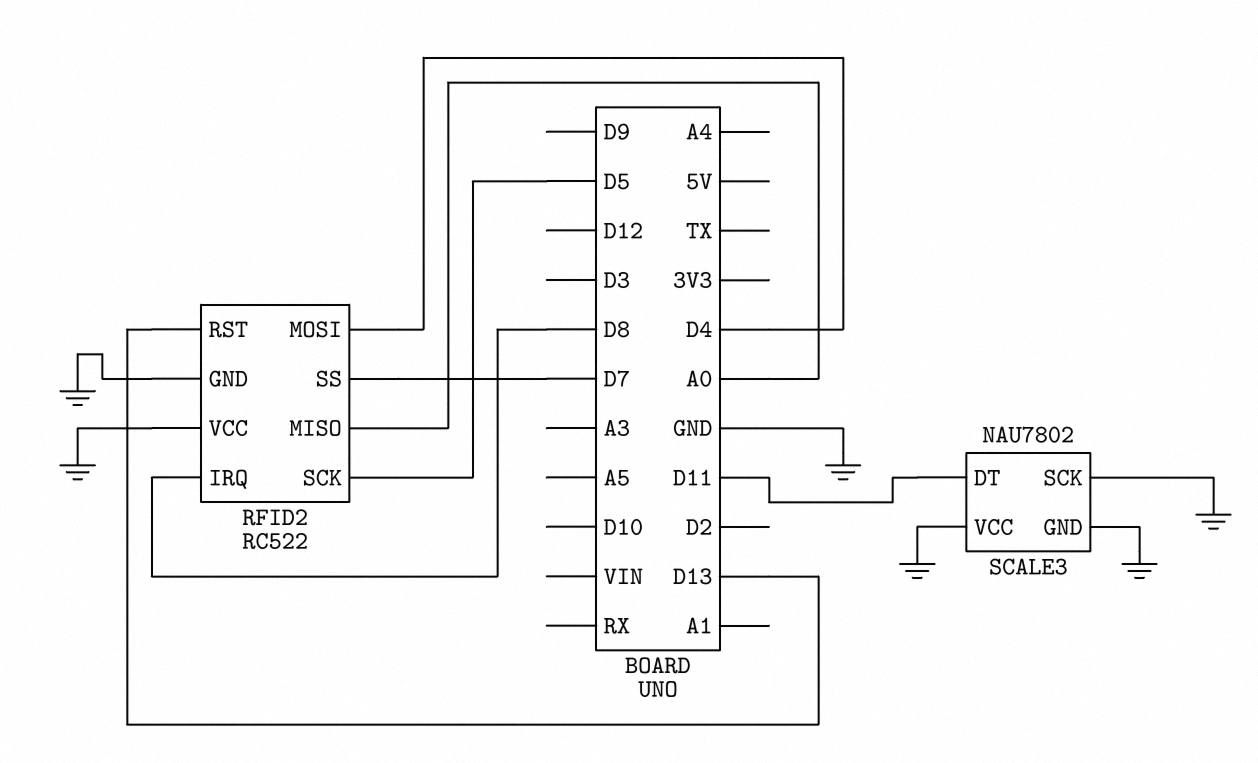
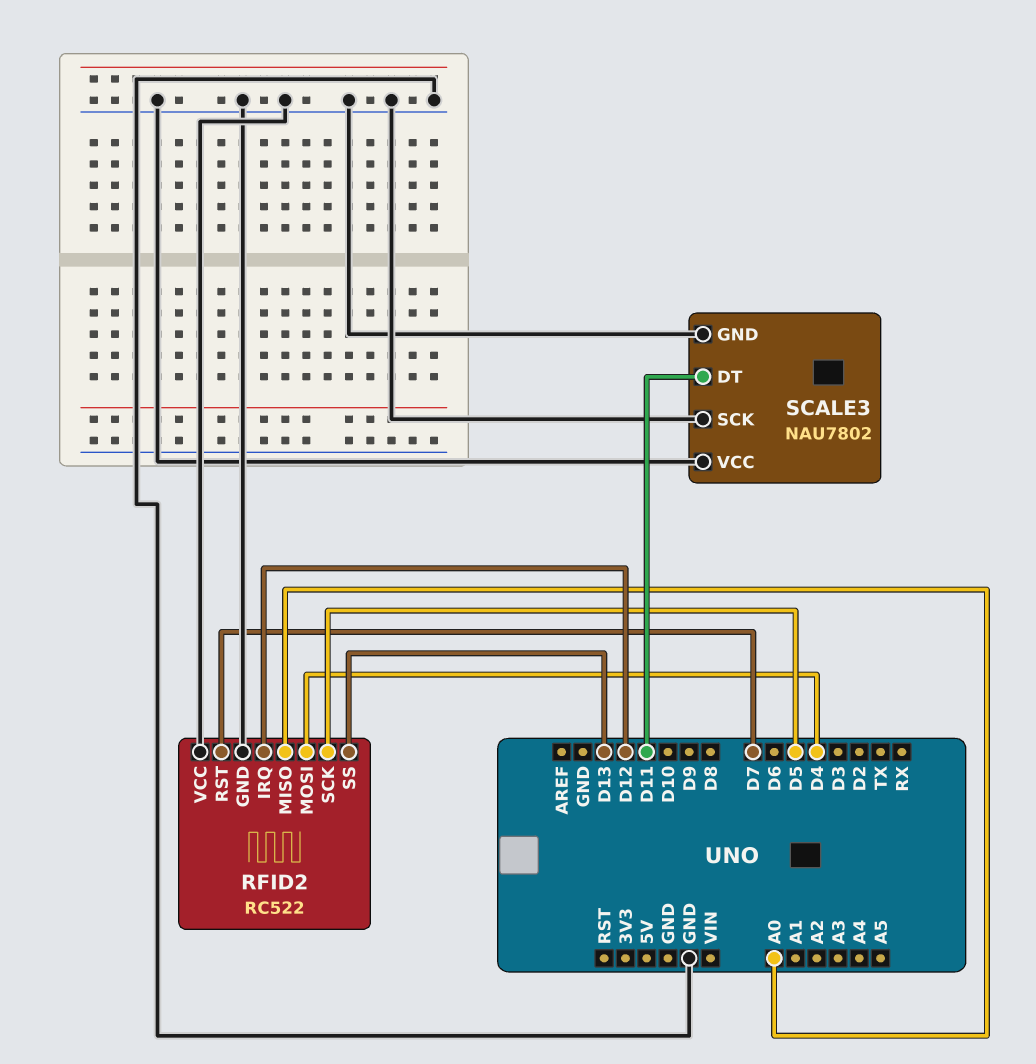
RFID2 pin IRQ: D8 -> D12
RFID2 pin RST: D13 -> D7
RFID2 pin SS: D7 -> D13

